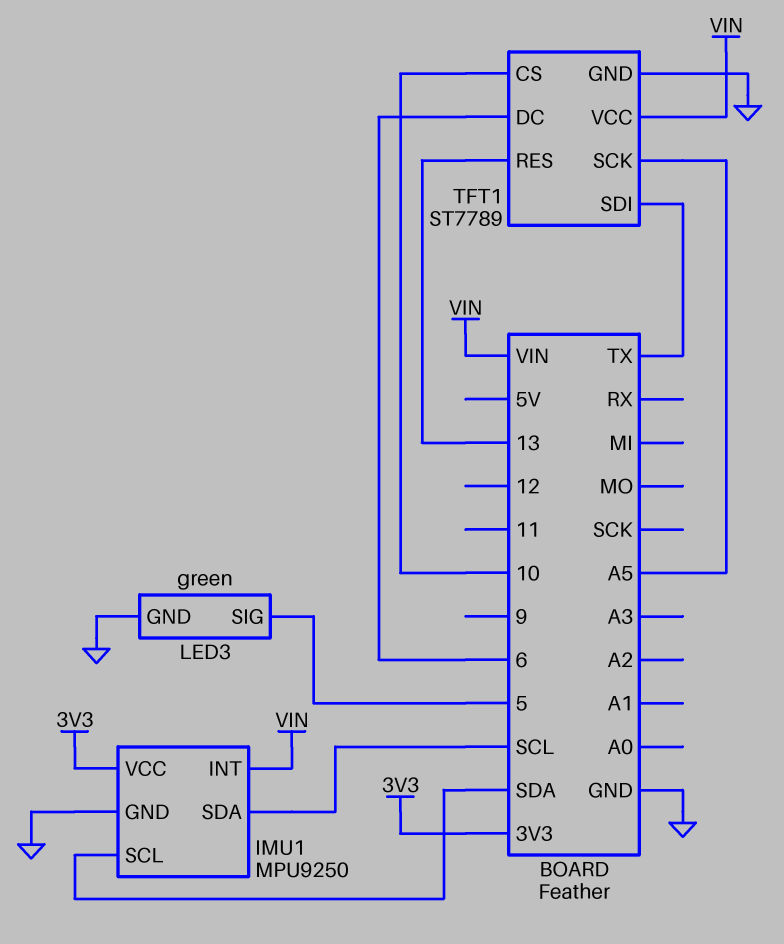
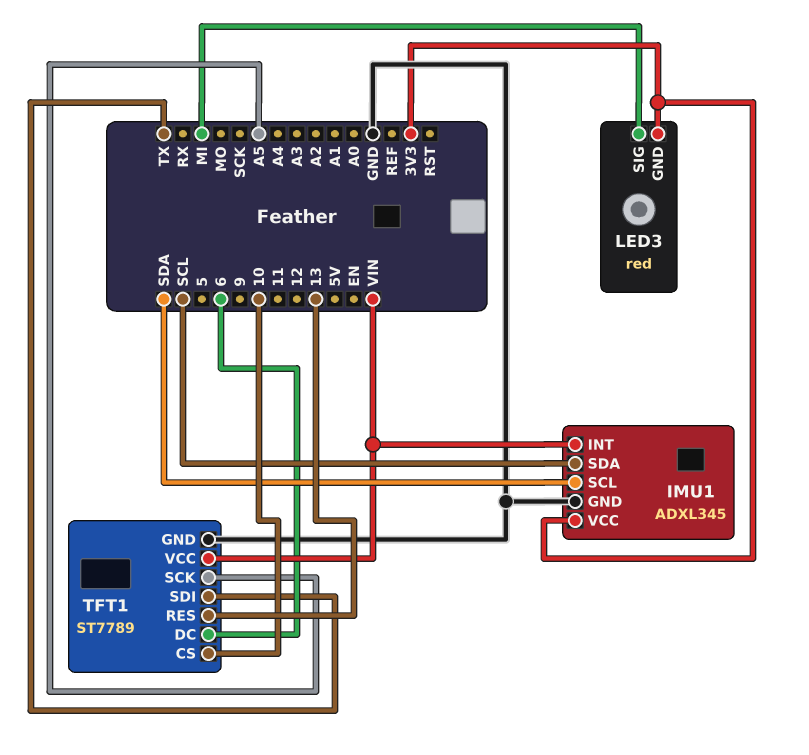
IMU1: MPU9250 -> ADXL345
LED3: green -> red
LED3 pin GND: GND -> 3V3
LED3 pin SIG: 5 -> MI

